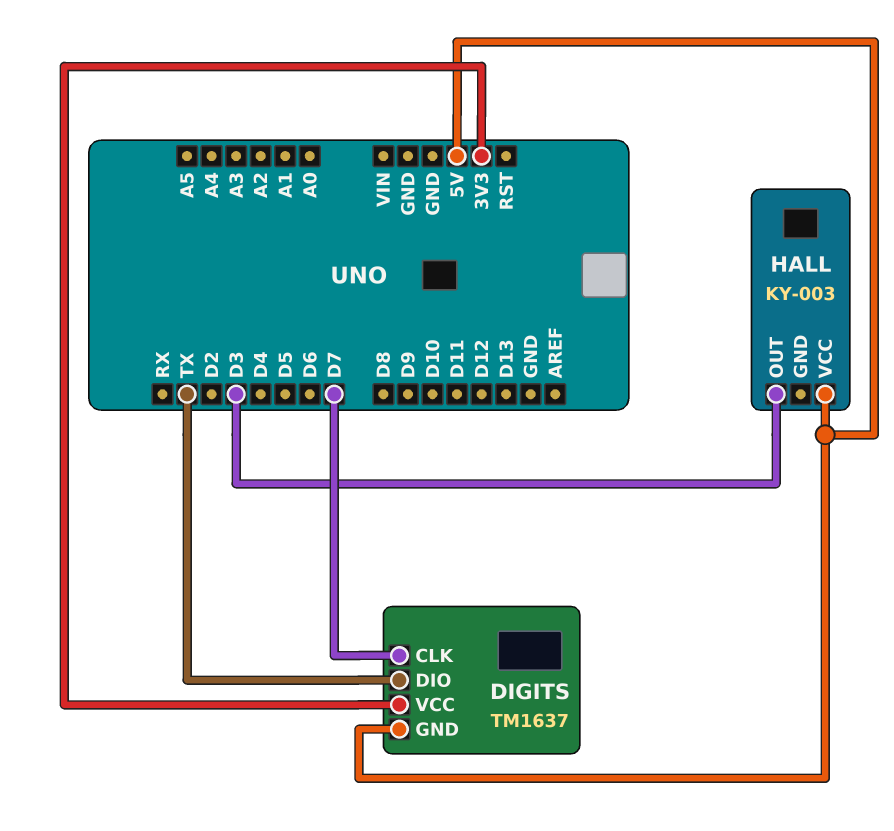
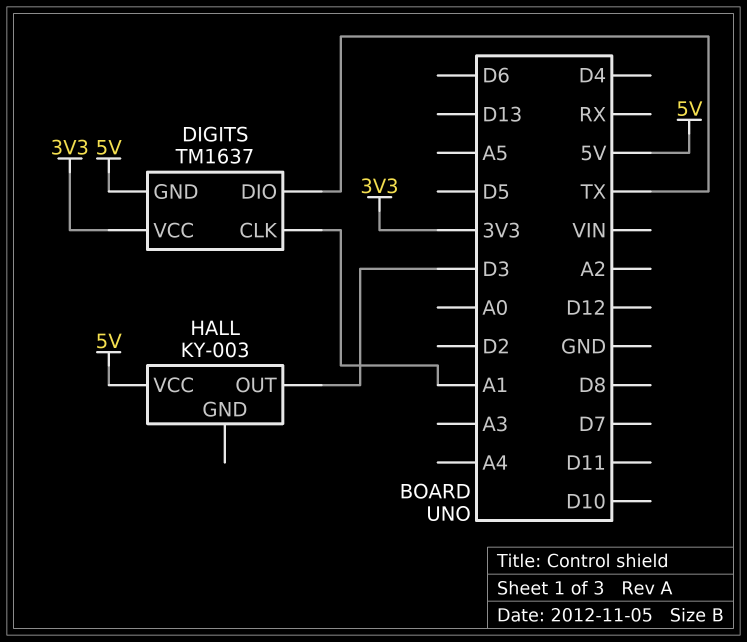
DIGITS pin CLK: D7 -> A1

